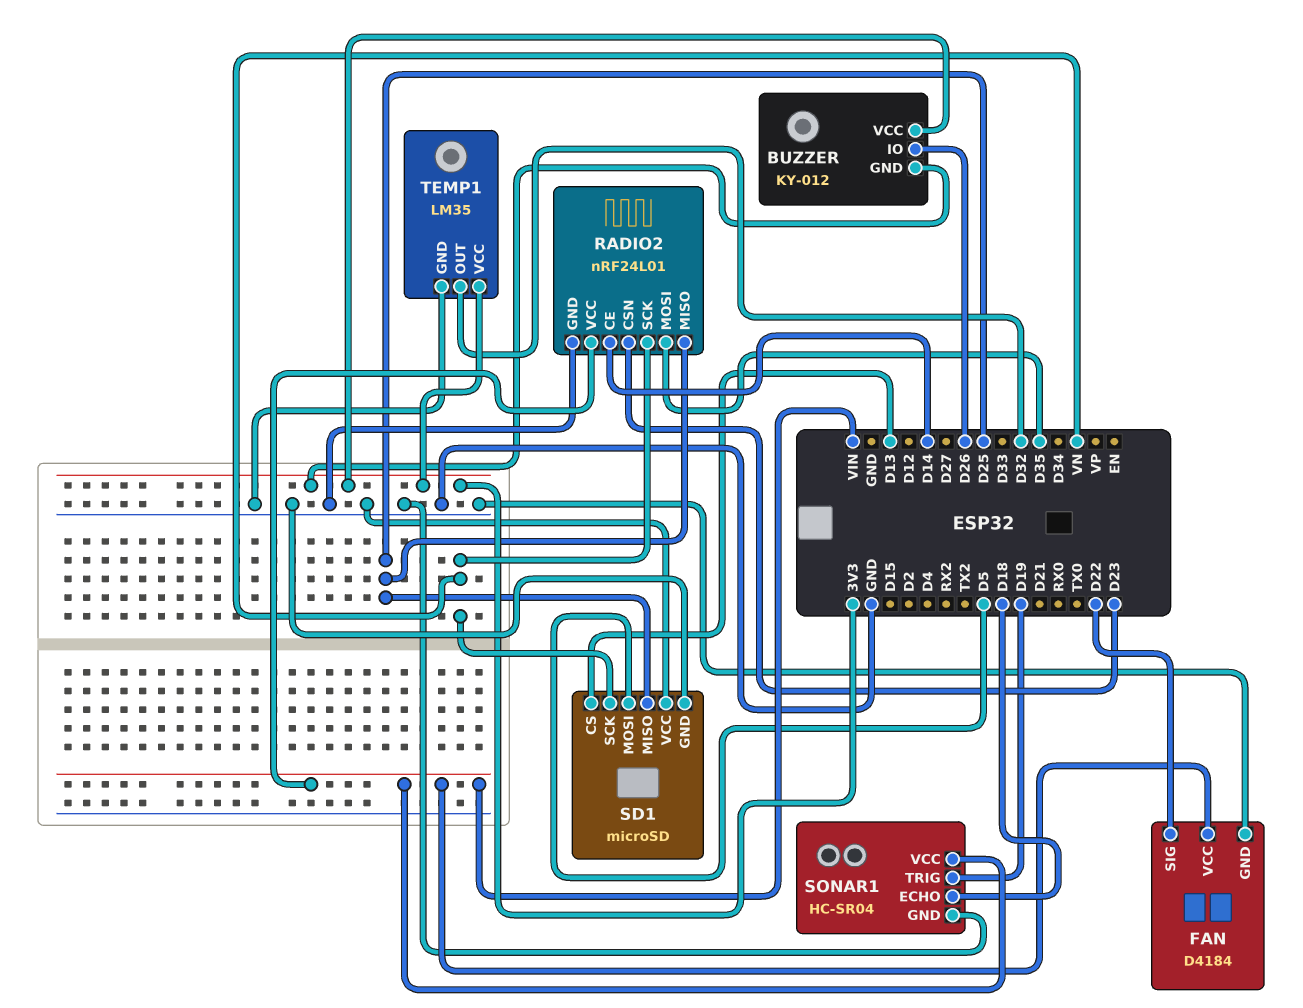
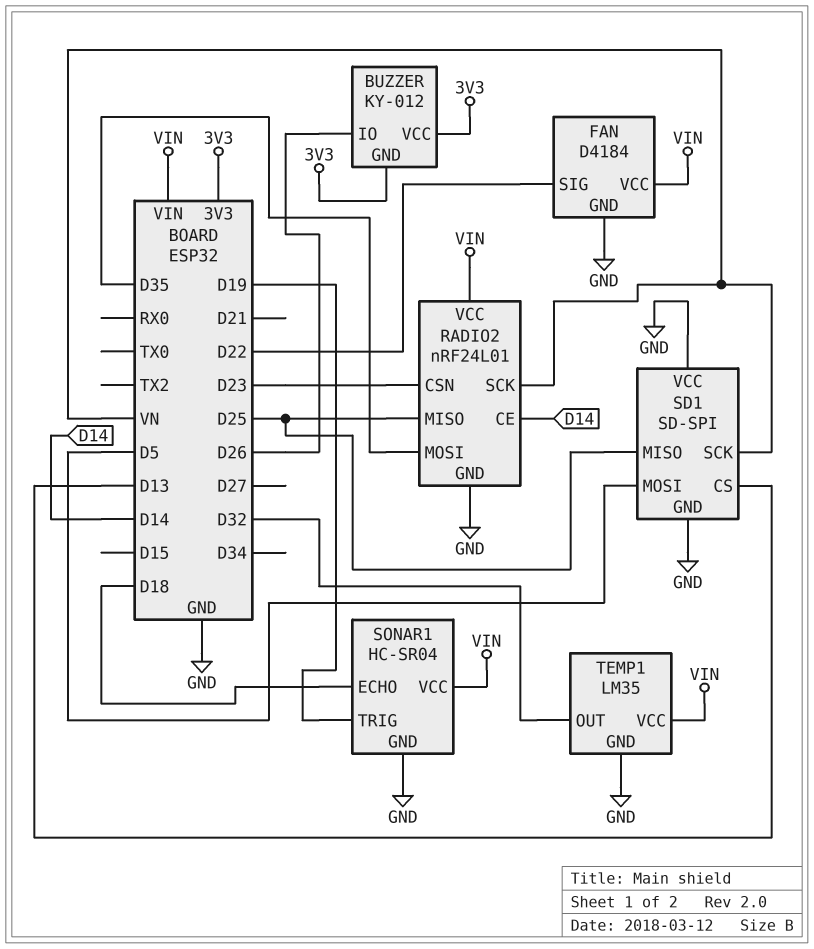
SD1: microSD -> SD-SPI
TEMP1 pin VCC: 3V3 -> VIN

